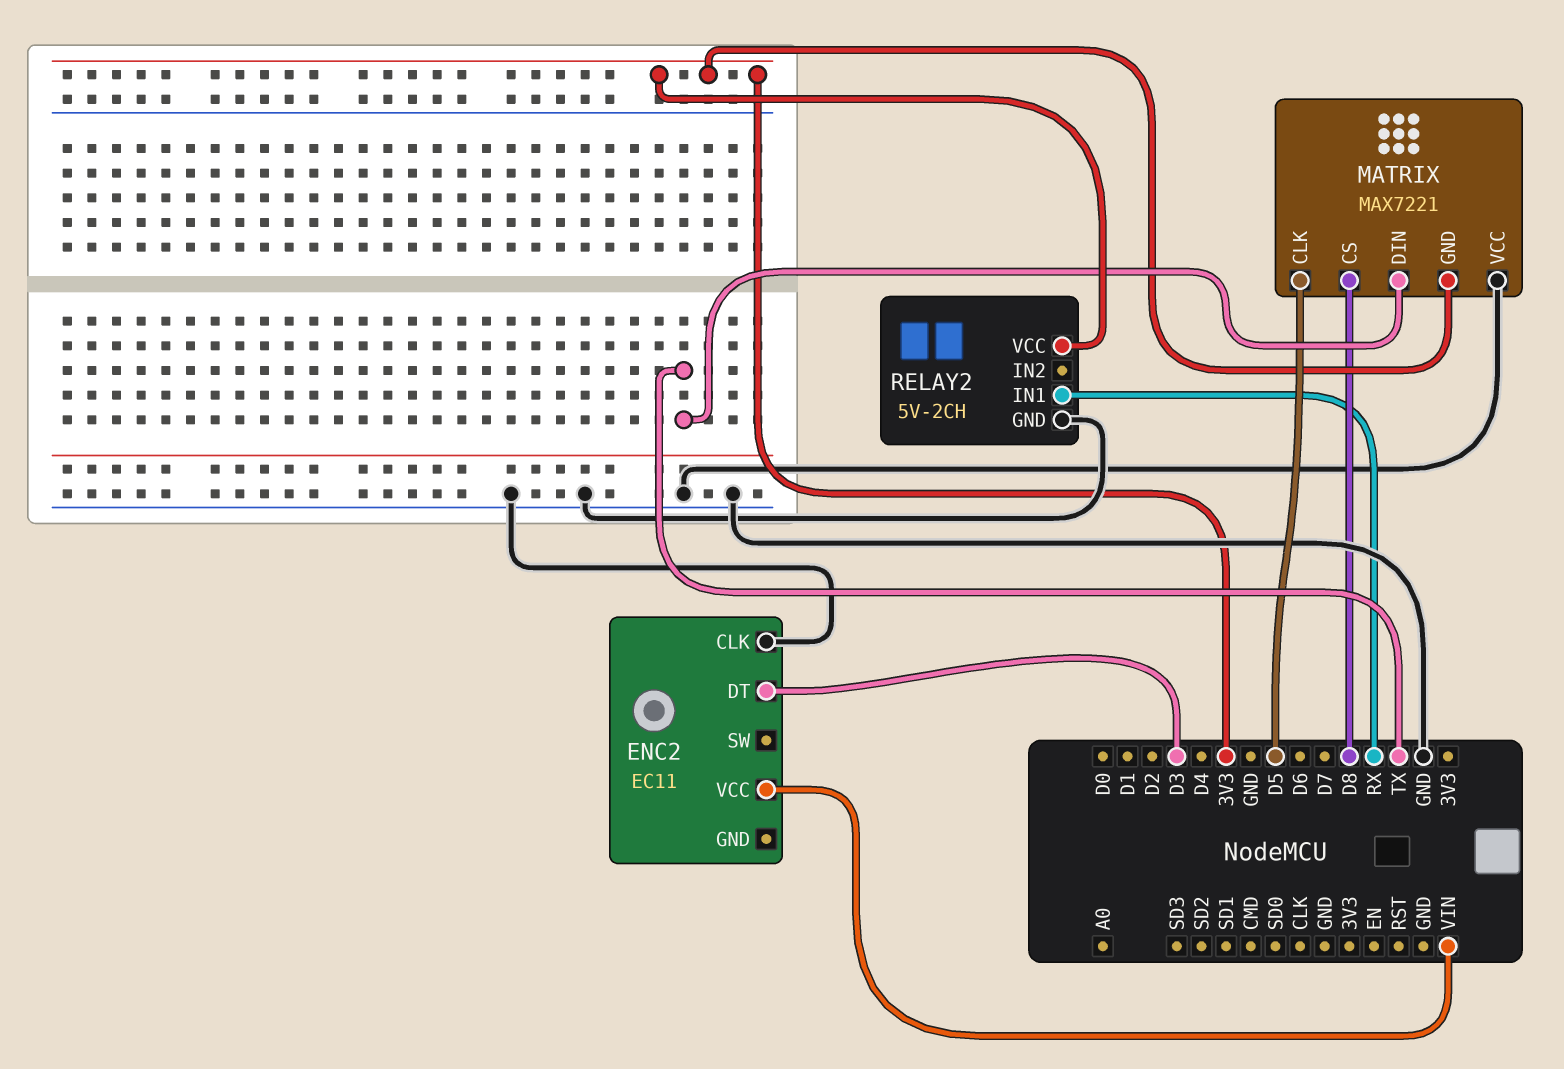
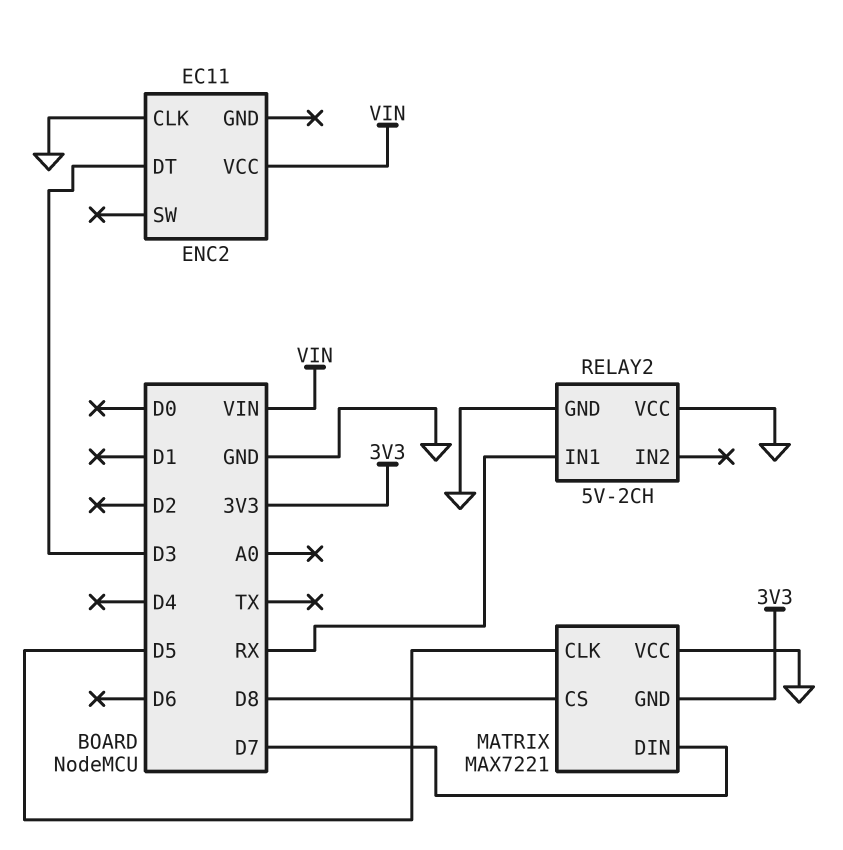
MATRIX pin DIN: TX -> D7
RELAY2 pin VCC: 3V3 -> GND

